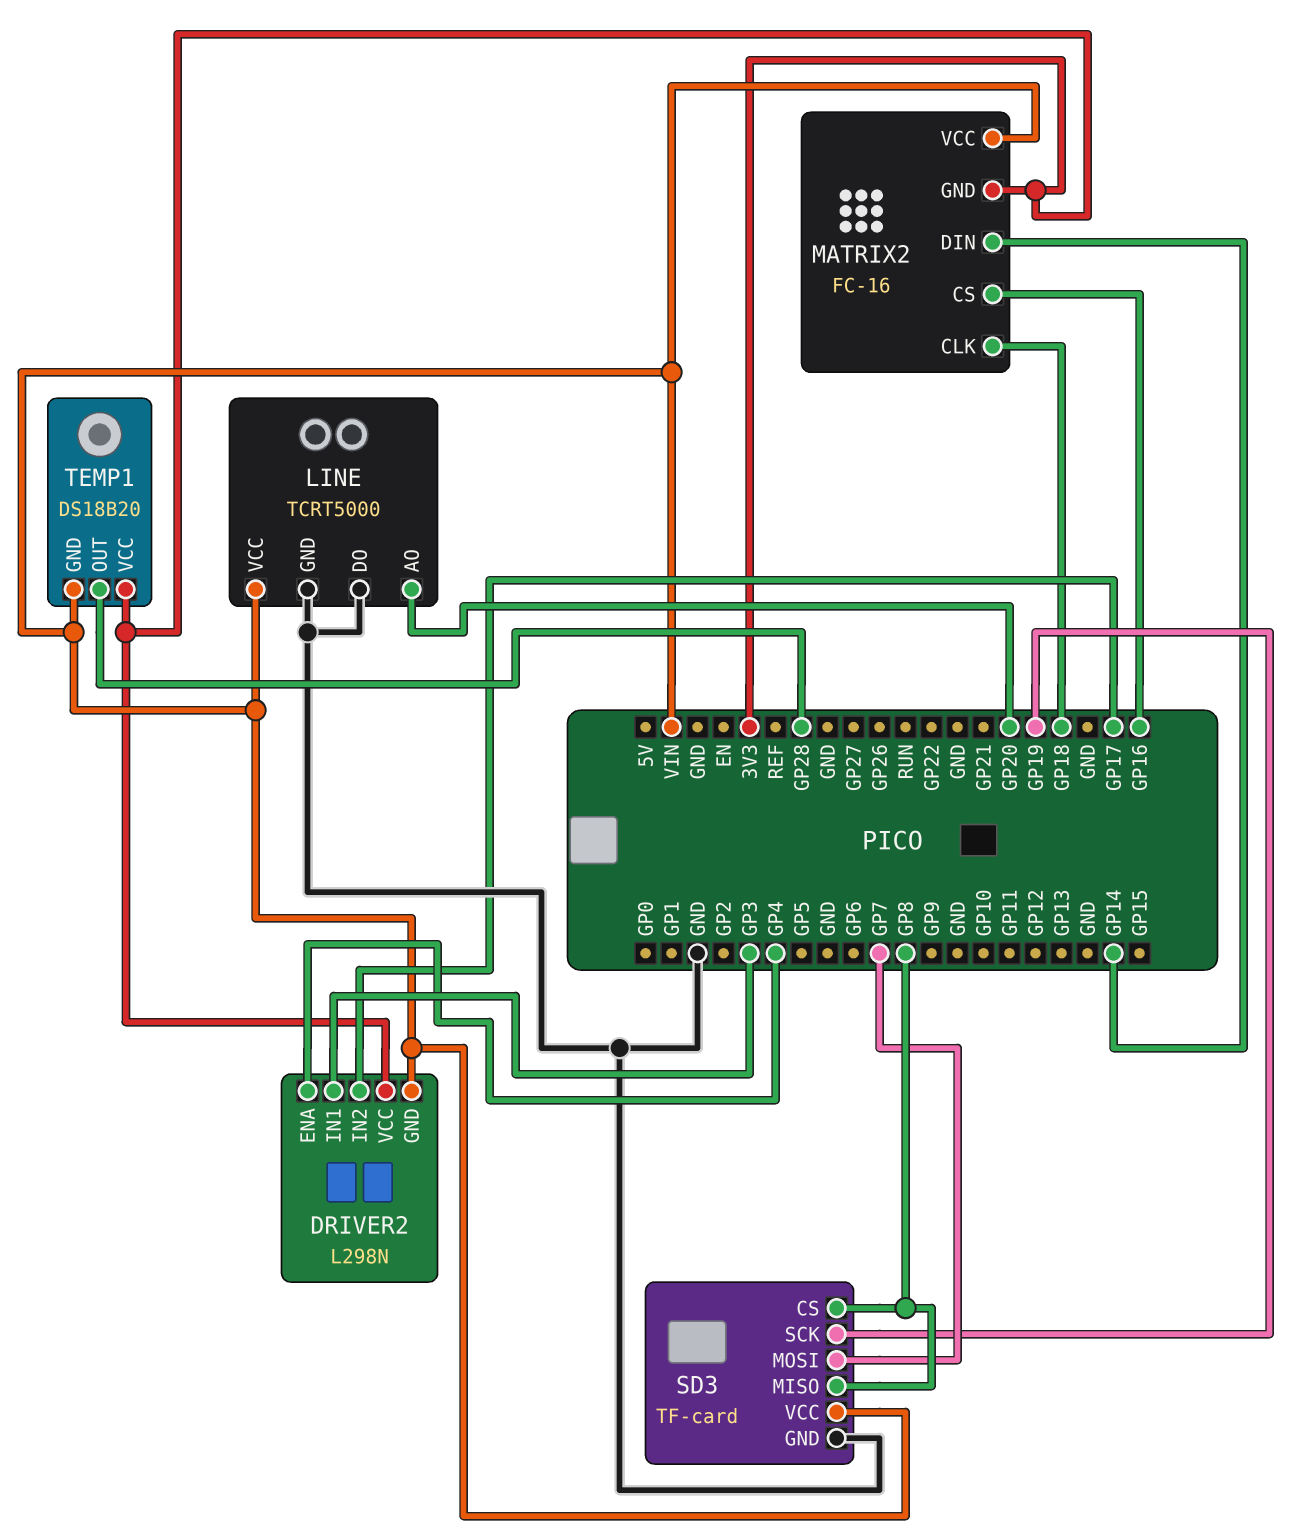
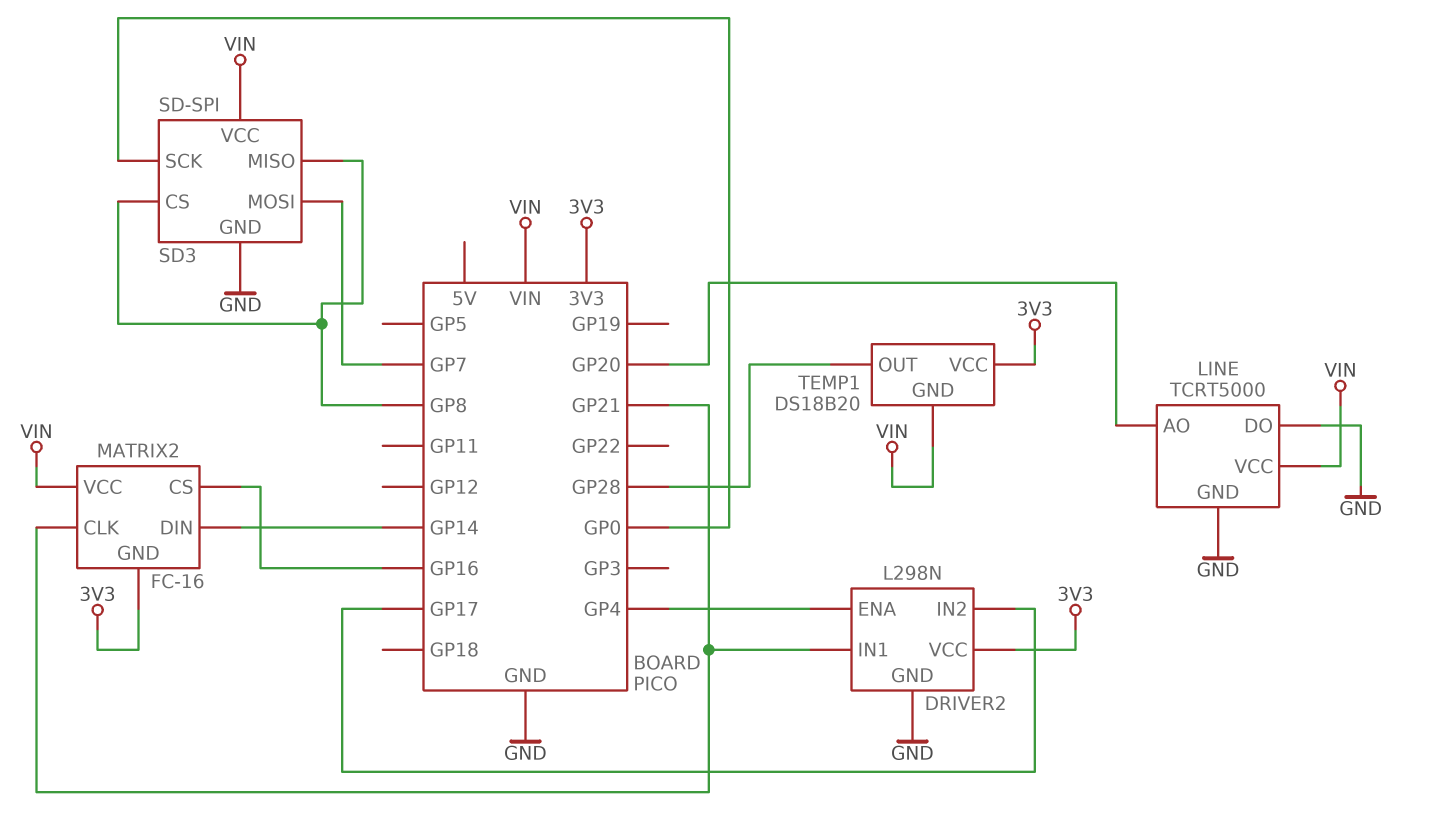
DRIVER2 pin GND: VIN -> GND
DRIVER2 pin IN1: GP3 -> GP21
MATRIX2 pin CLK: GP18 -> GP21
SD3: TF-card -> SD-SPI
SD3 pin SCK: GP19 -> GP0

